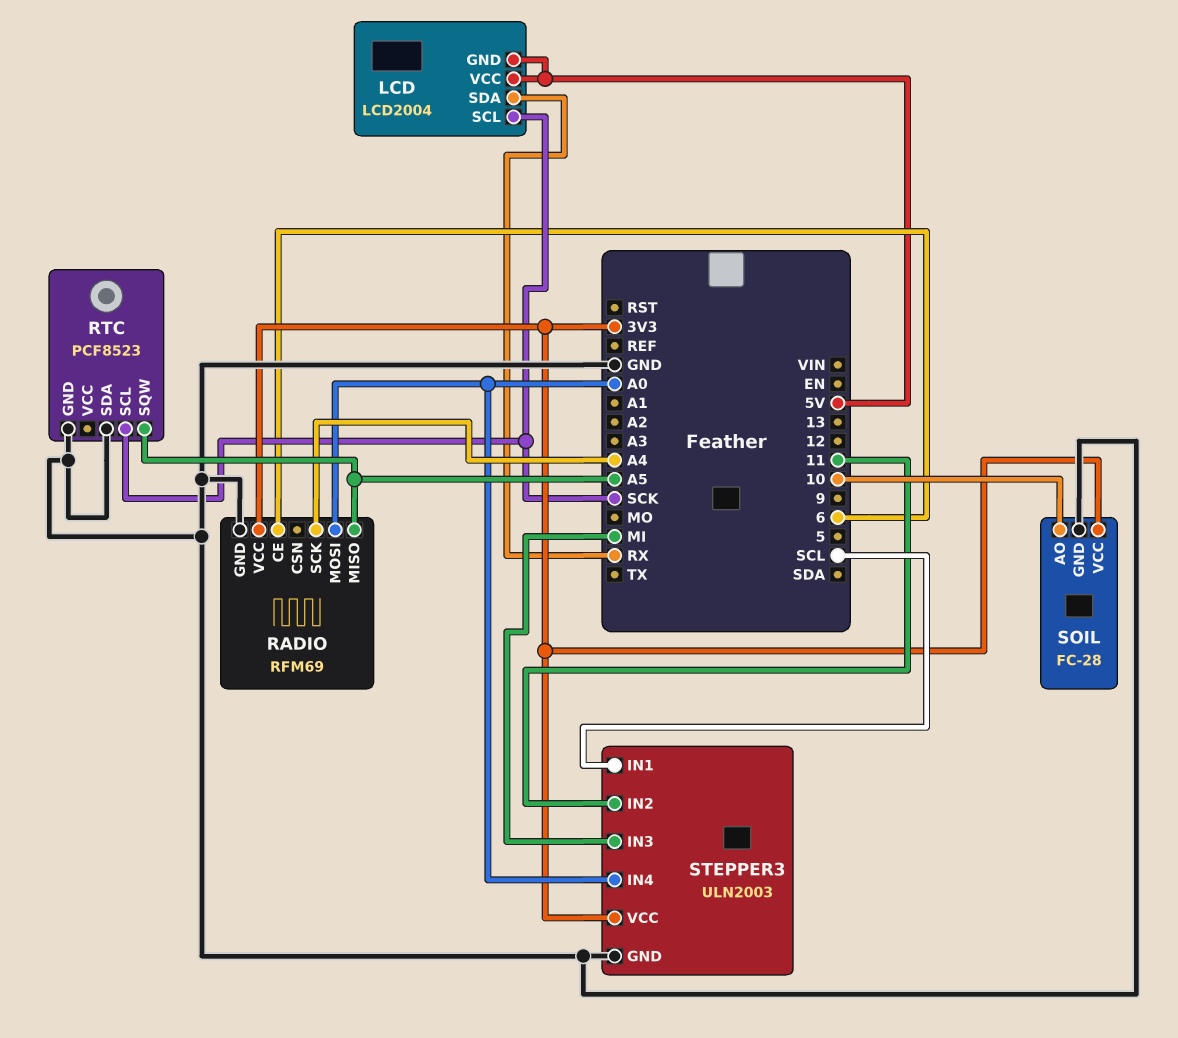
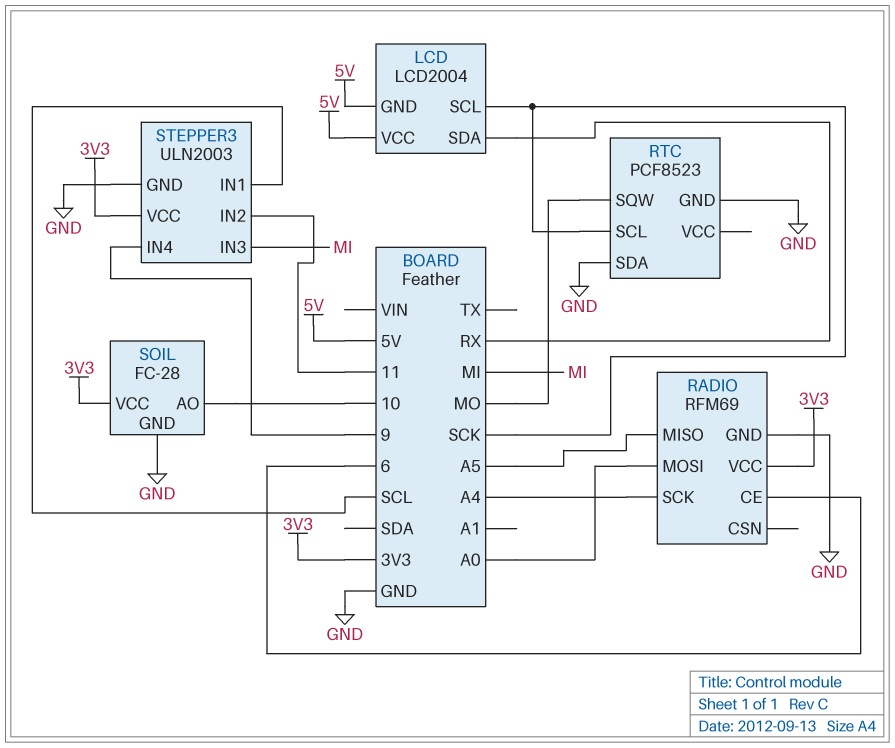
RTC pin SQW: A5 -> MO
STEPPER3 pin IN4: A0 -> 9

